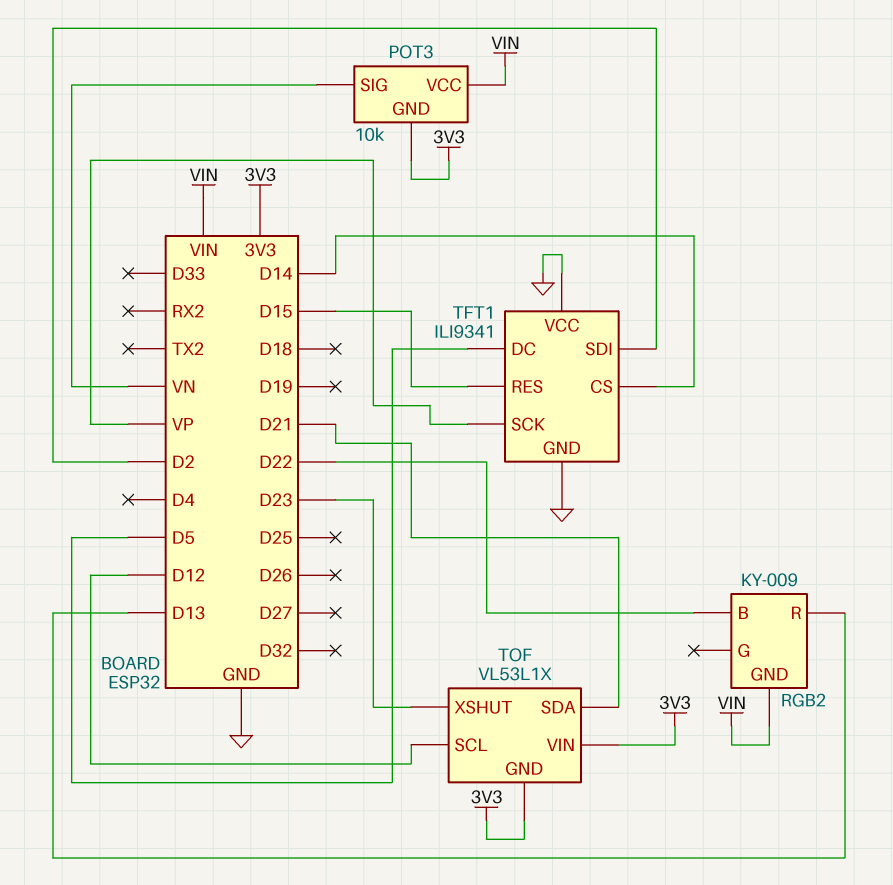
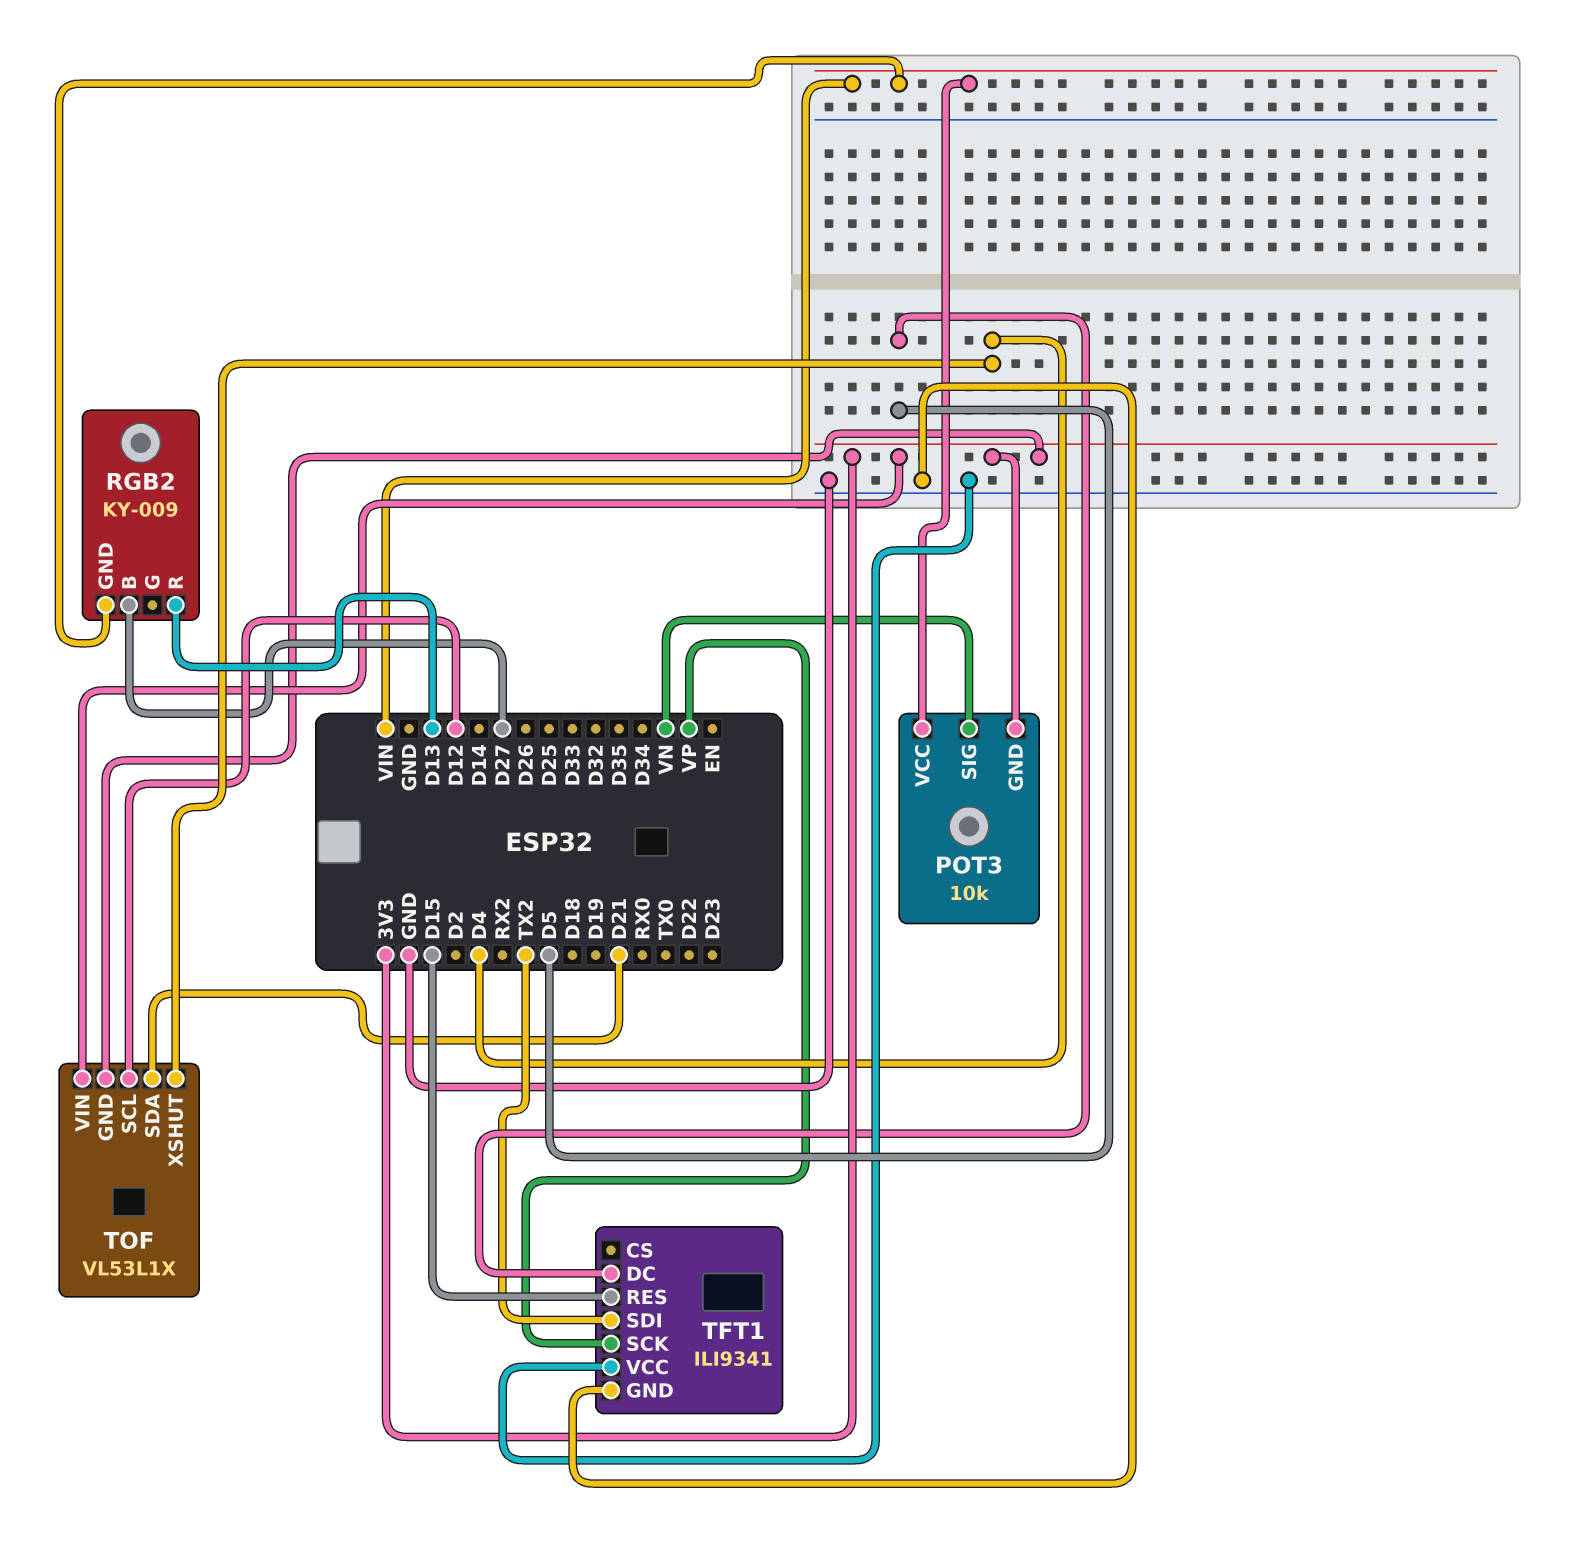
RGB2 pin B: D22 -> D27
TFT1 pin CS: D14 -> none
TFT1 pin SDI: D2 -> TX2
TOF pin XSHUT: D23 -> D4

